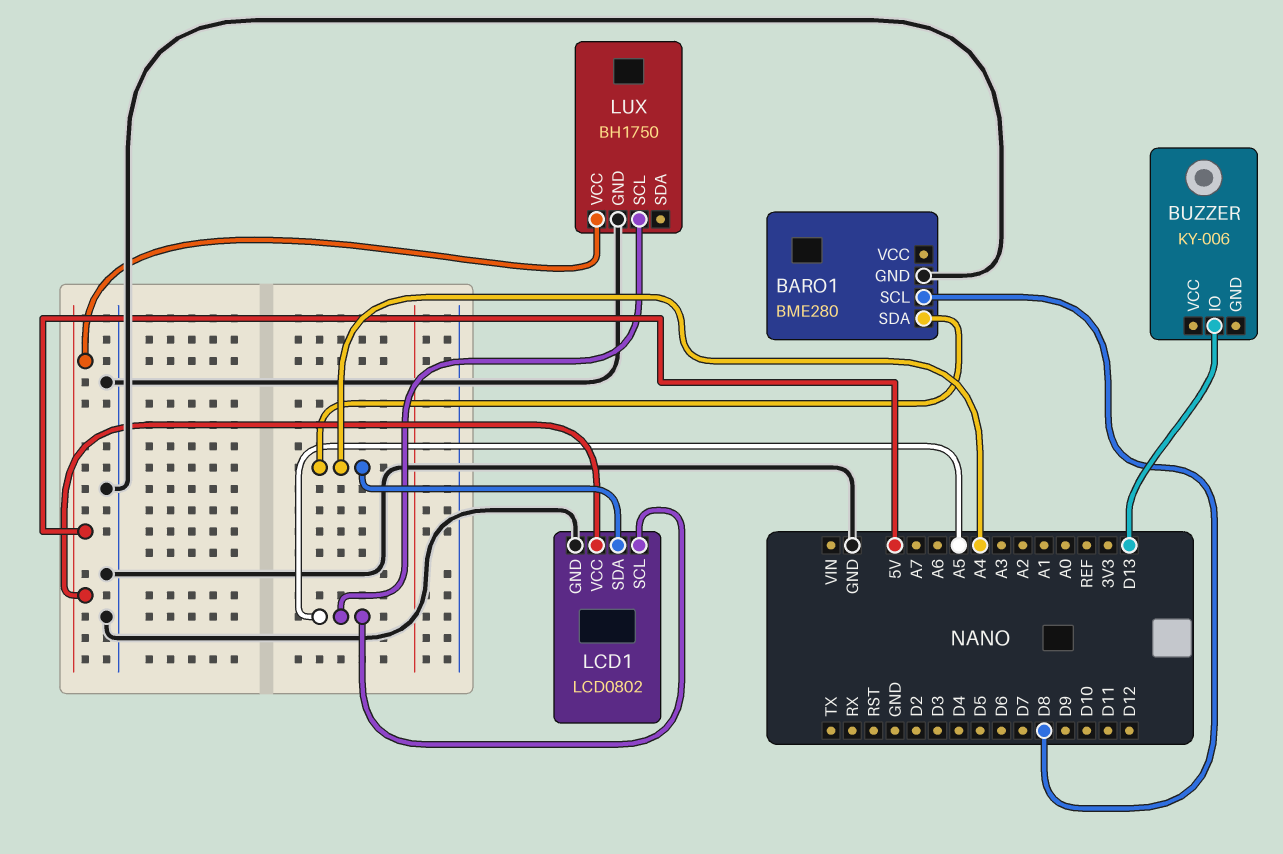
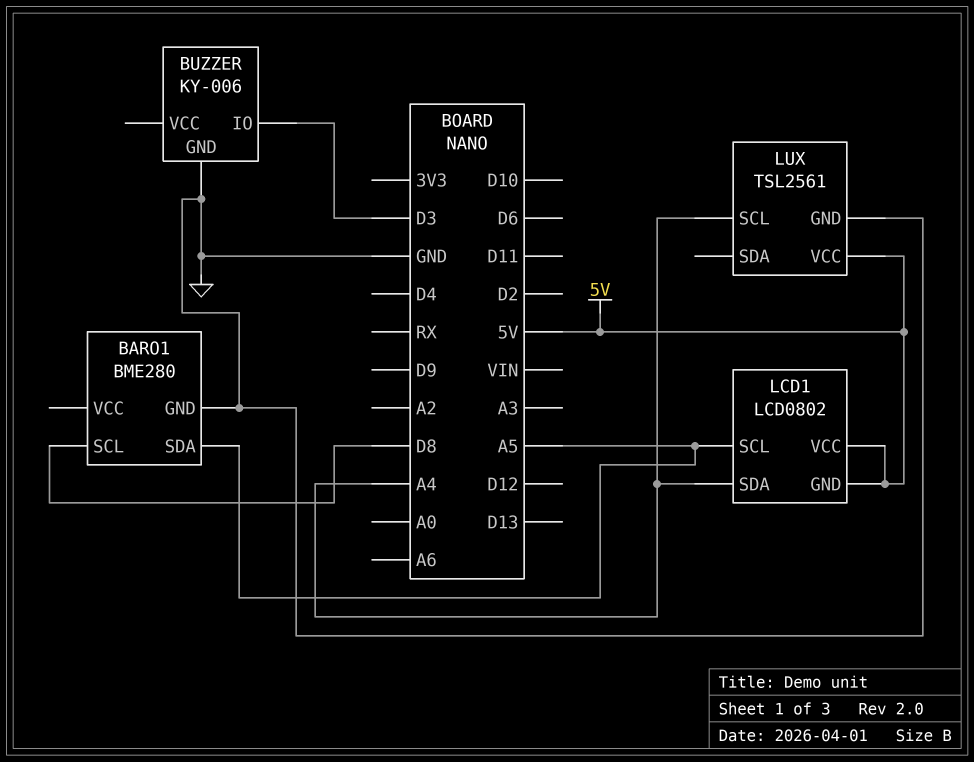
BARO1 pin SDA: A4 -> A5
BUZZER pin GND: none -> GND
BUZZER pin IO: D13 -> D3
LCD1 pin GND: GND -> 5V
LUX: BH1750 -> TSL2561
LUX pin SCL: A5 -> A4

